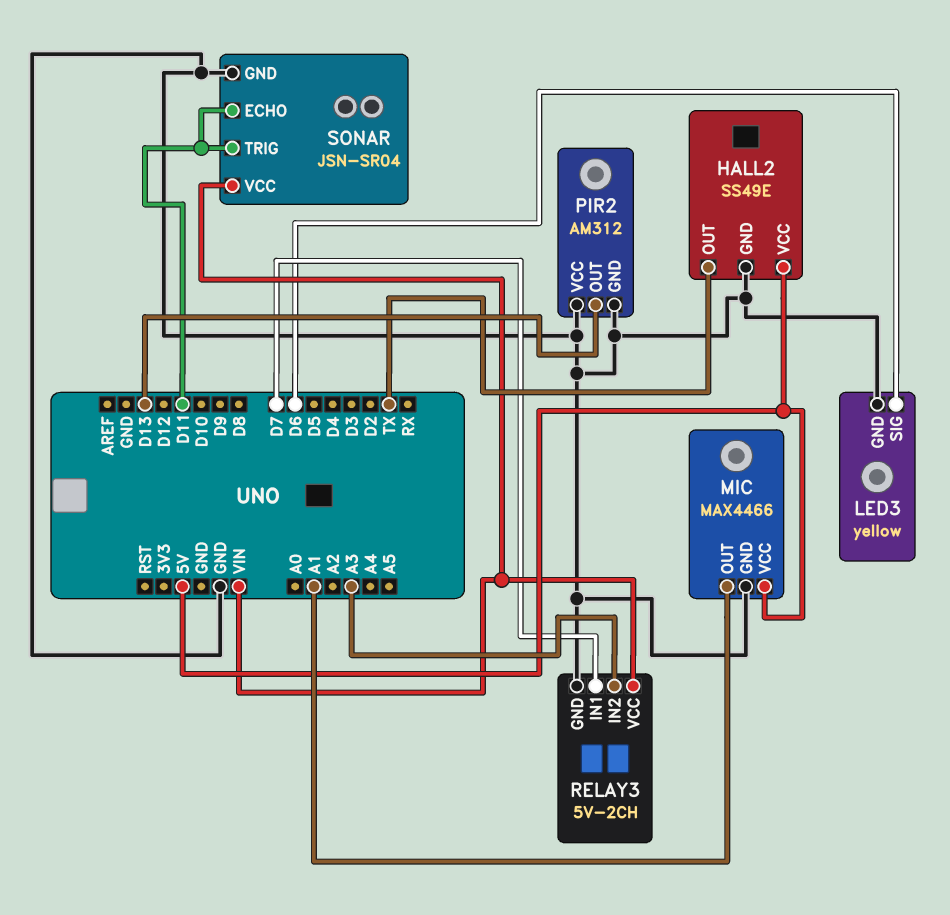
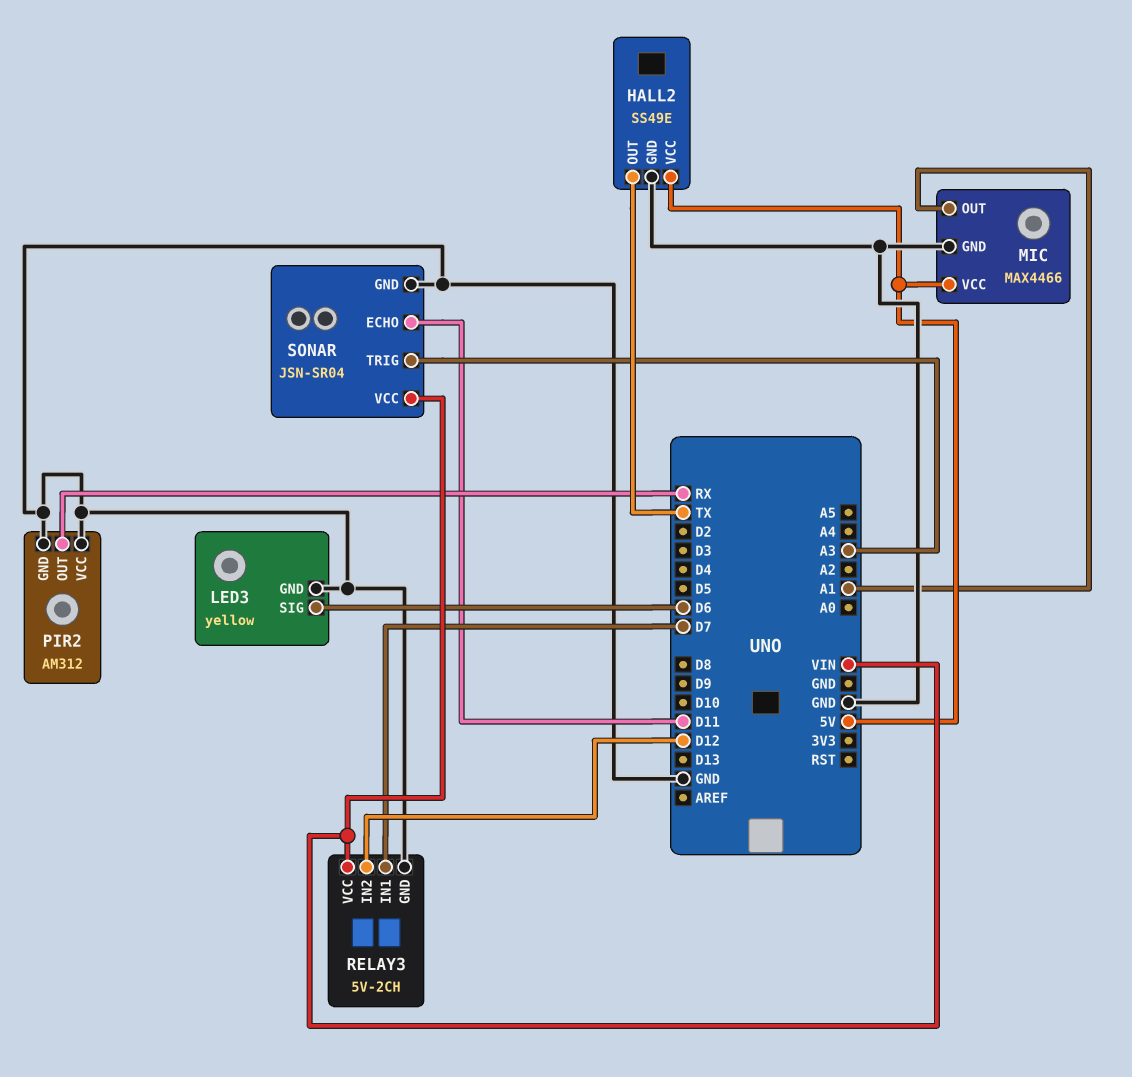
PIR2 pin OUT: D13 -> RX
RELAY3 pin IN2: A3 -> D12
SONAR pin TRIG: D11 -> A3

